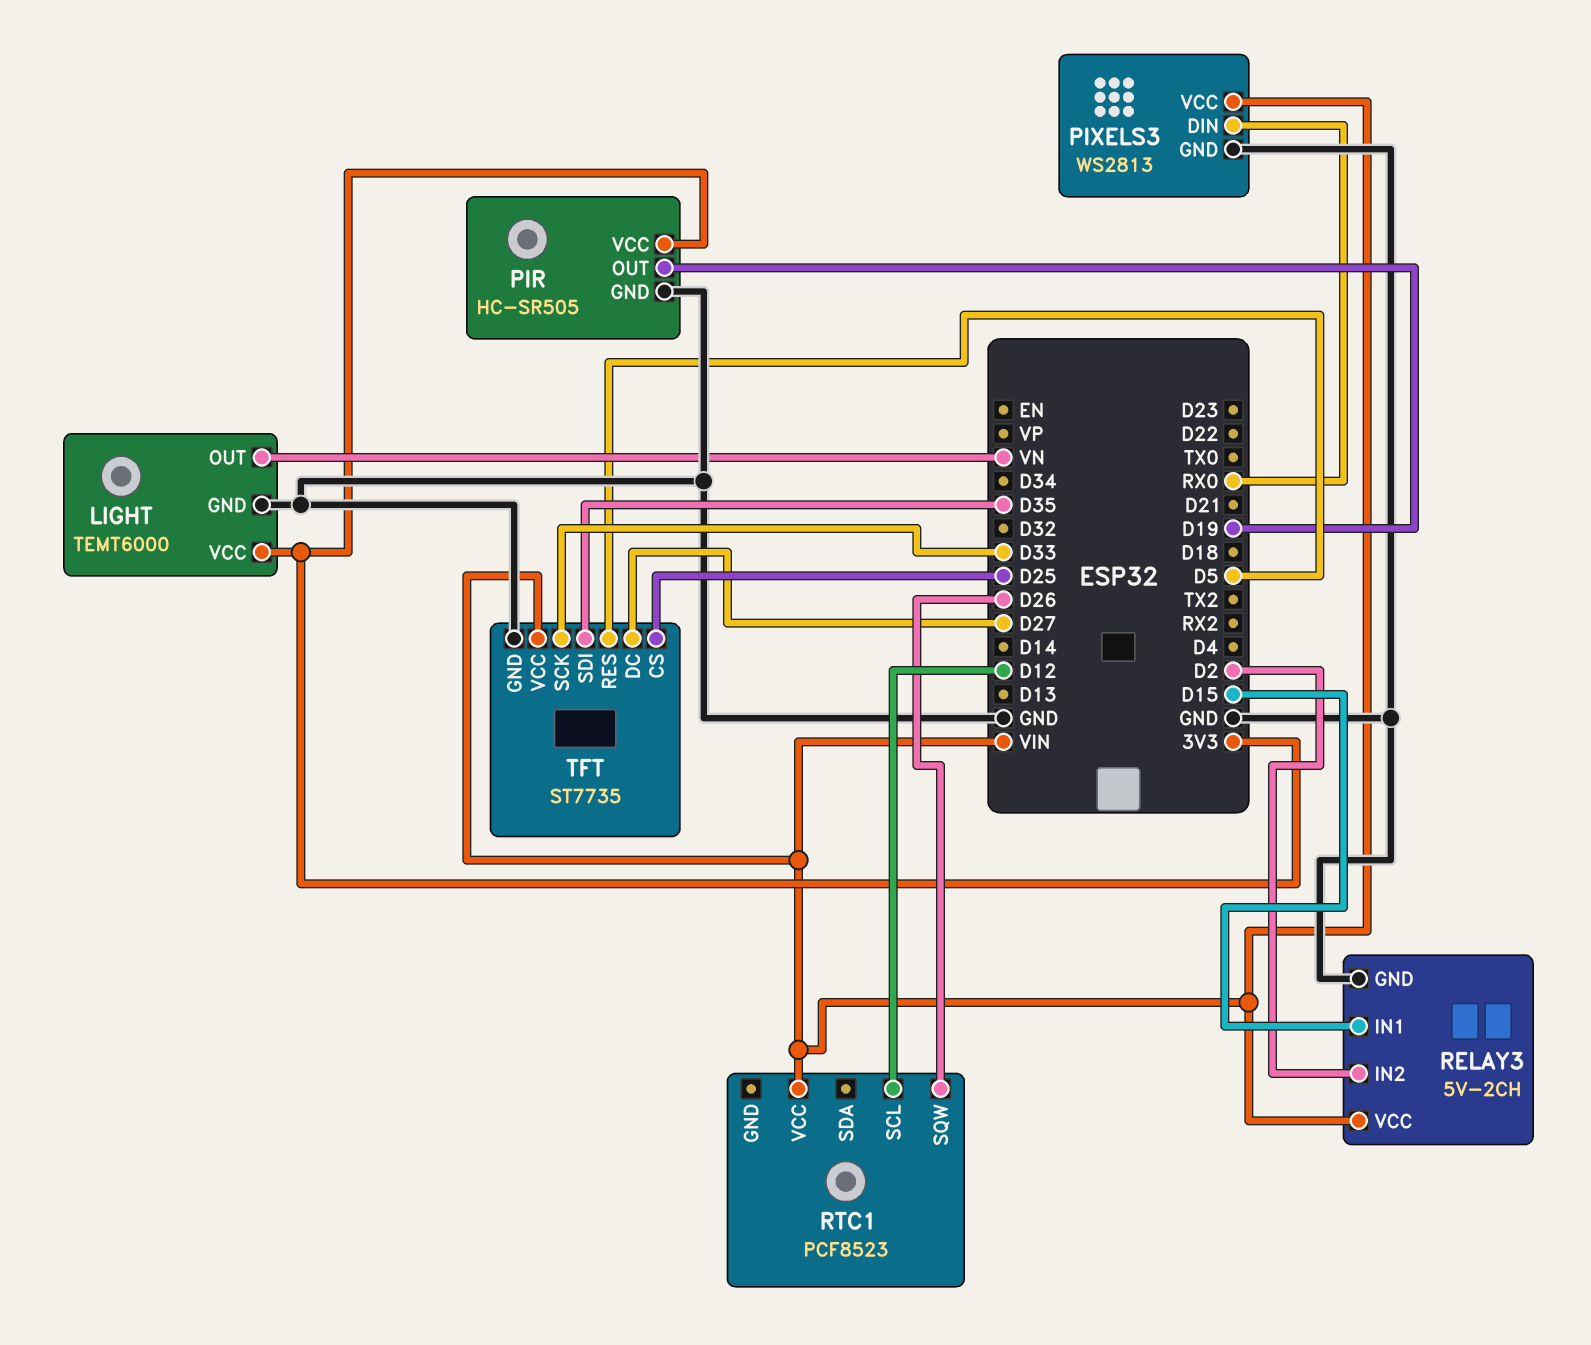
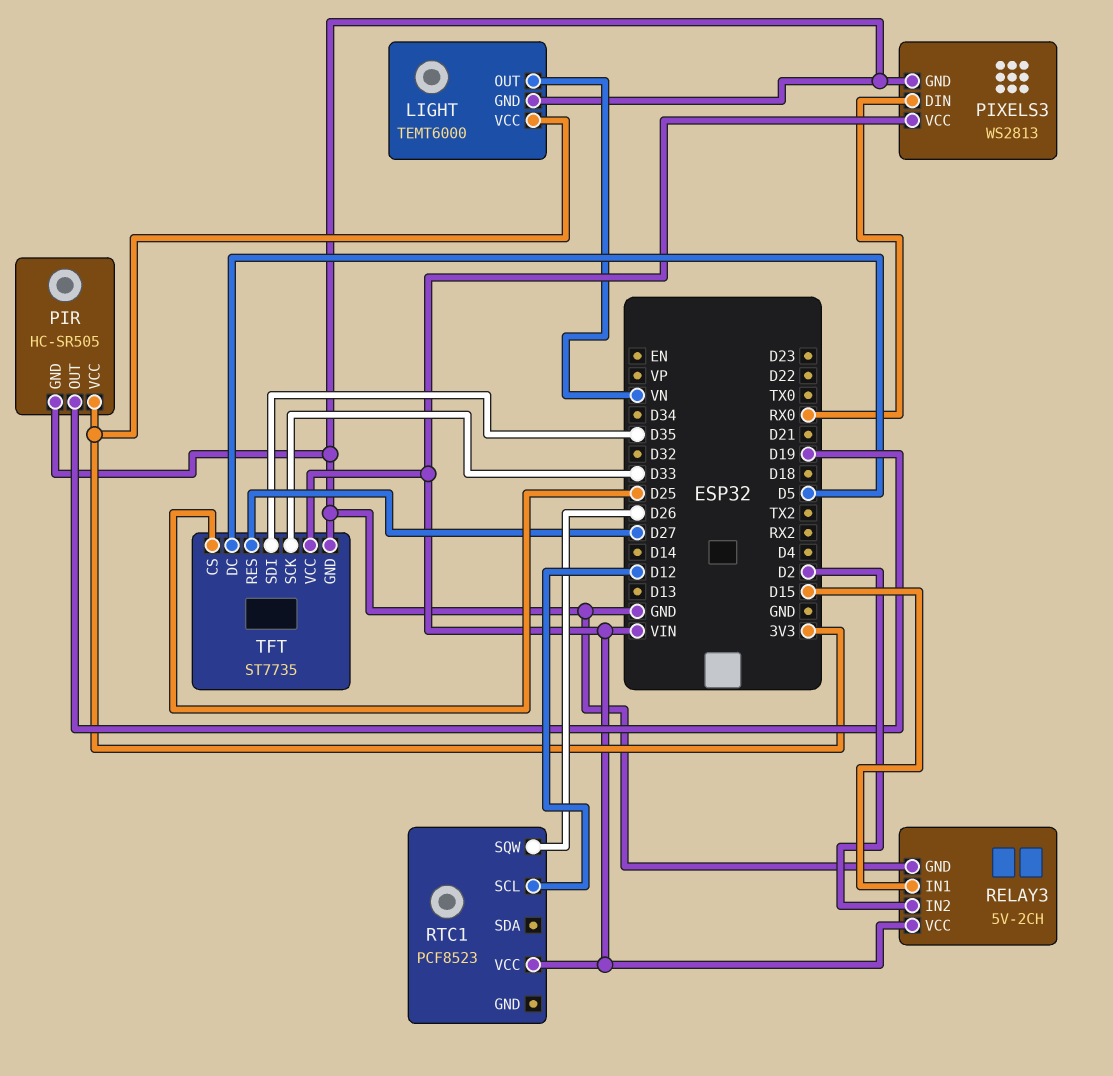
TFT pin DC: D27 -> D5
TFT pin RES: D5 -> D27

